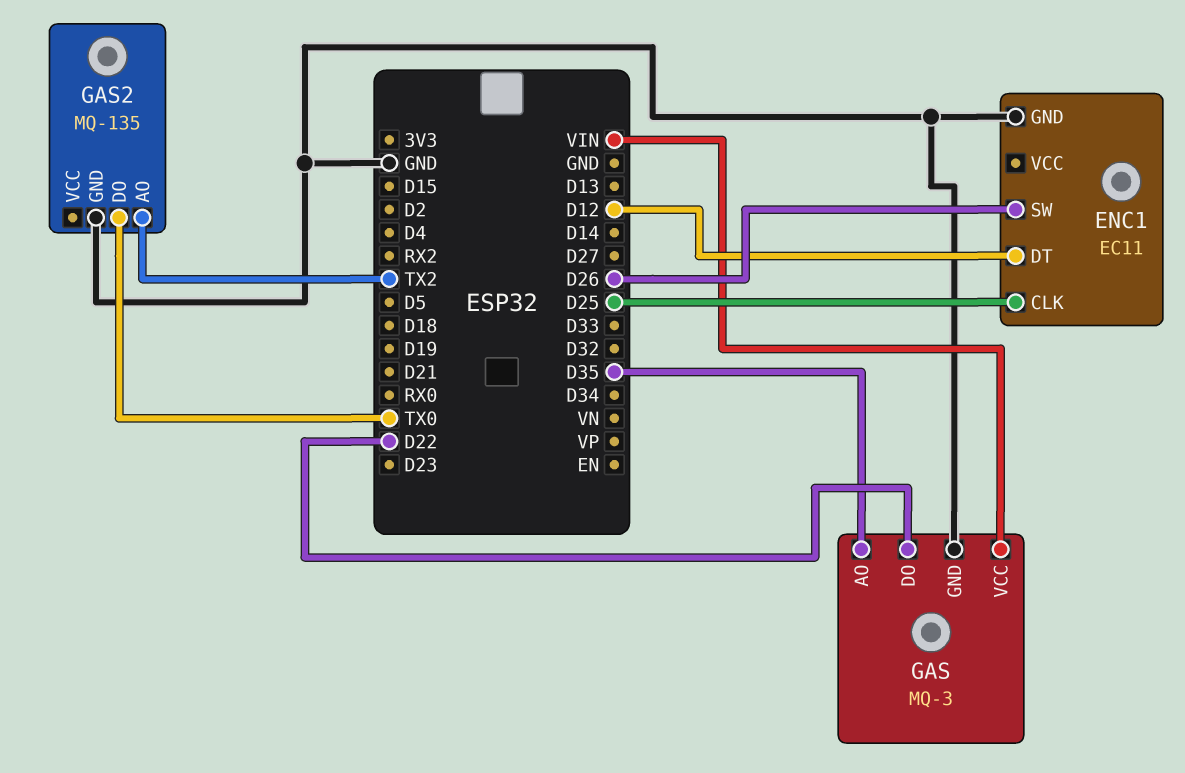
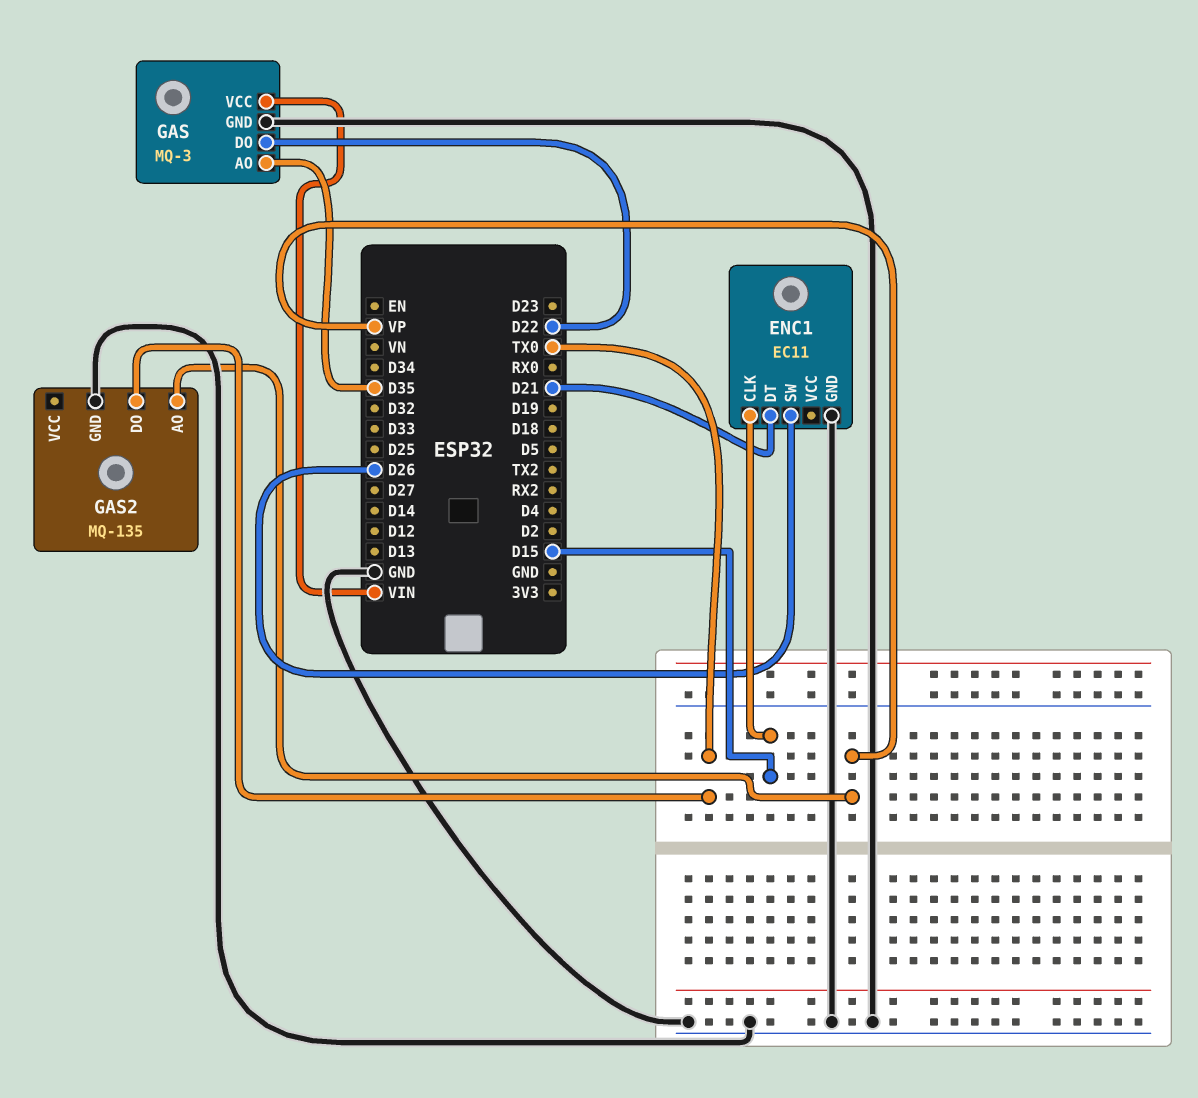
ENC1 pin CLK: D25 -> D15
ENC1 pin DT: D12 -> D21
GAS2 pin AO: TX2 -> VP

